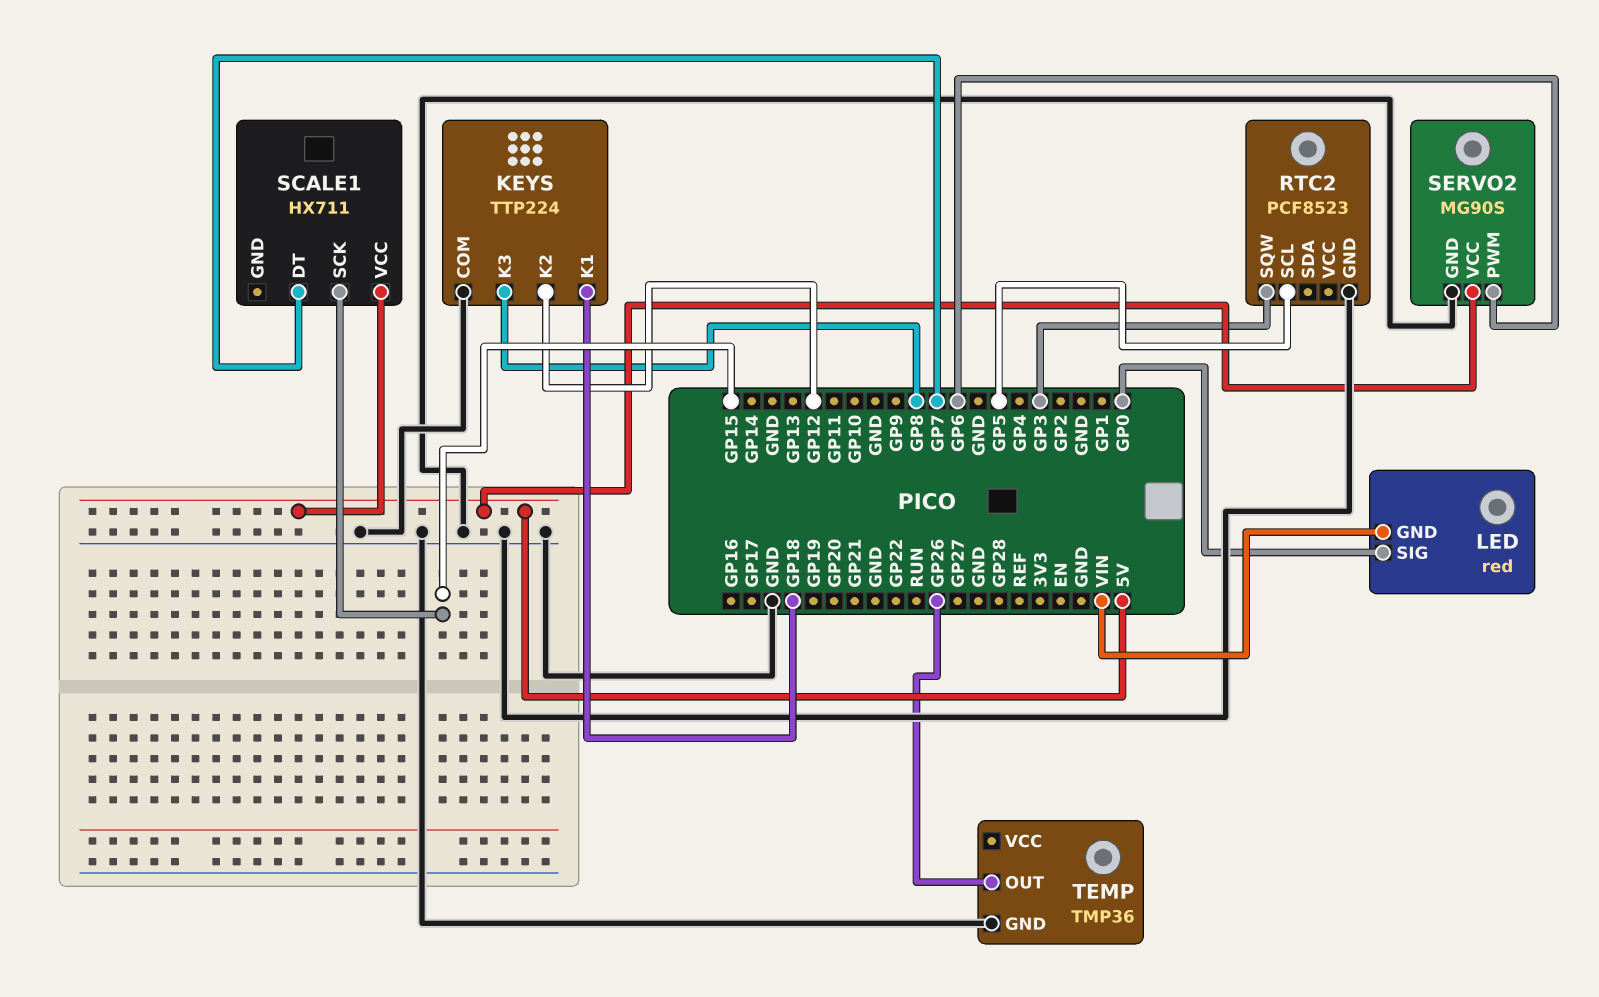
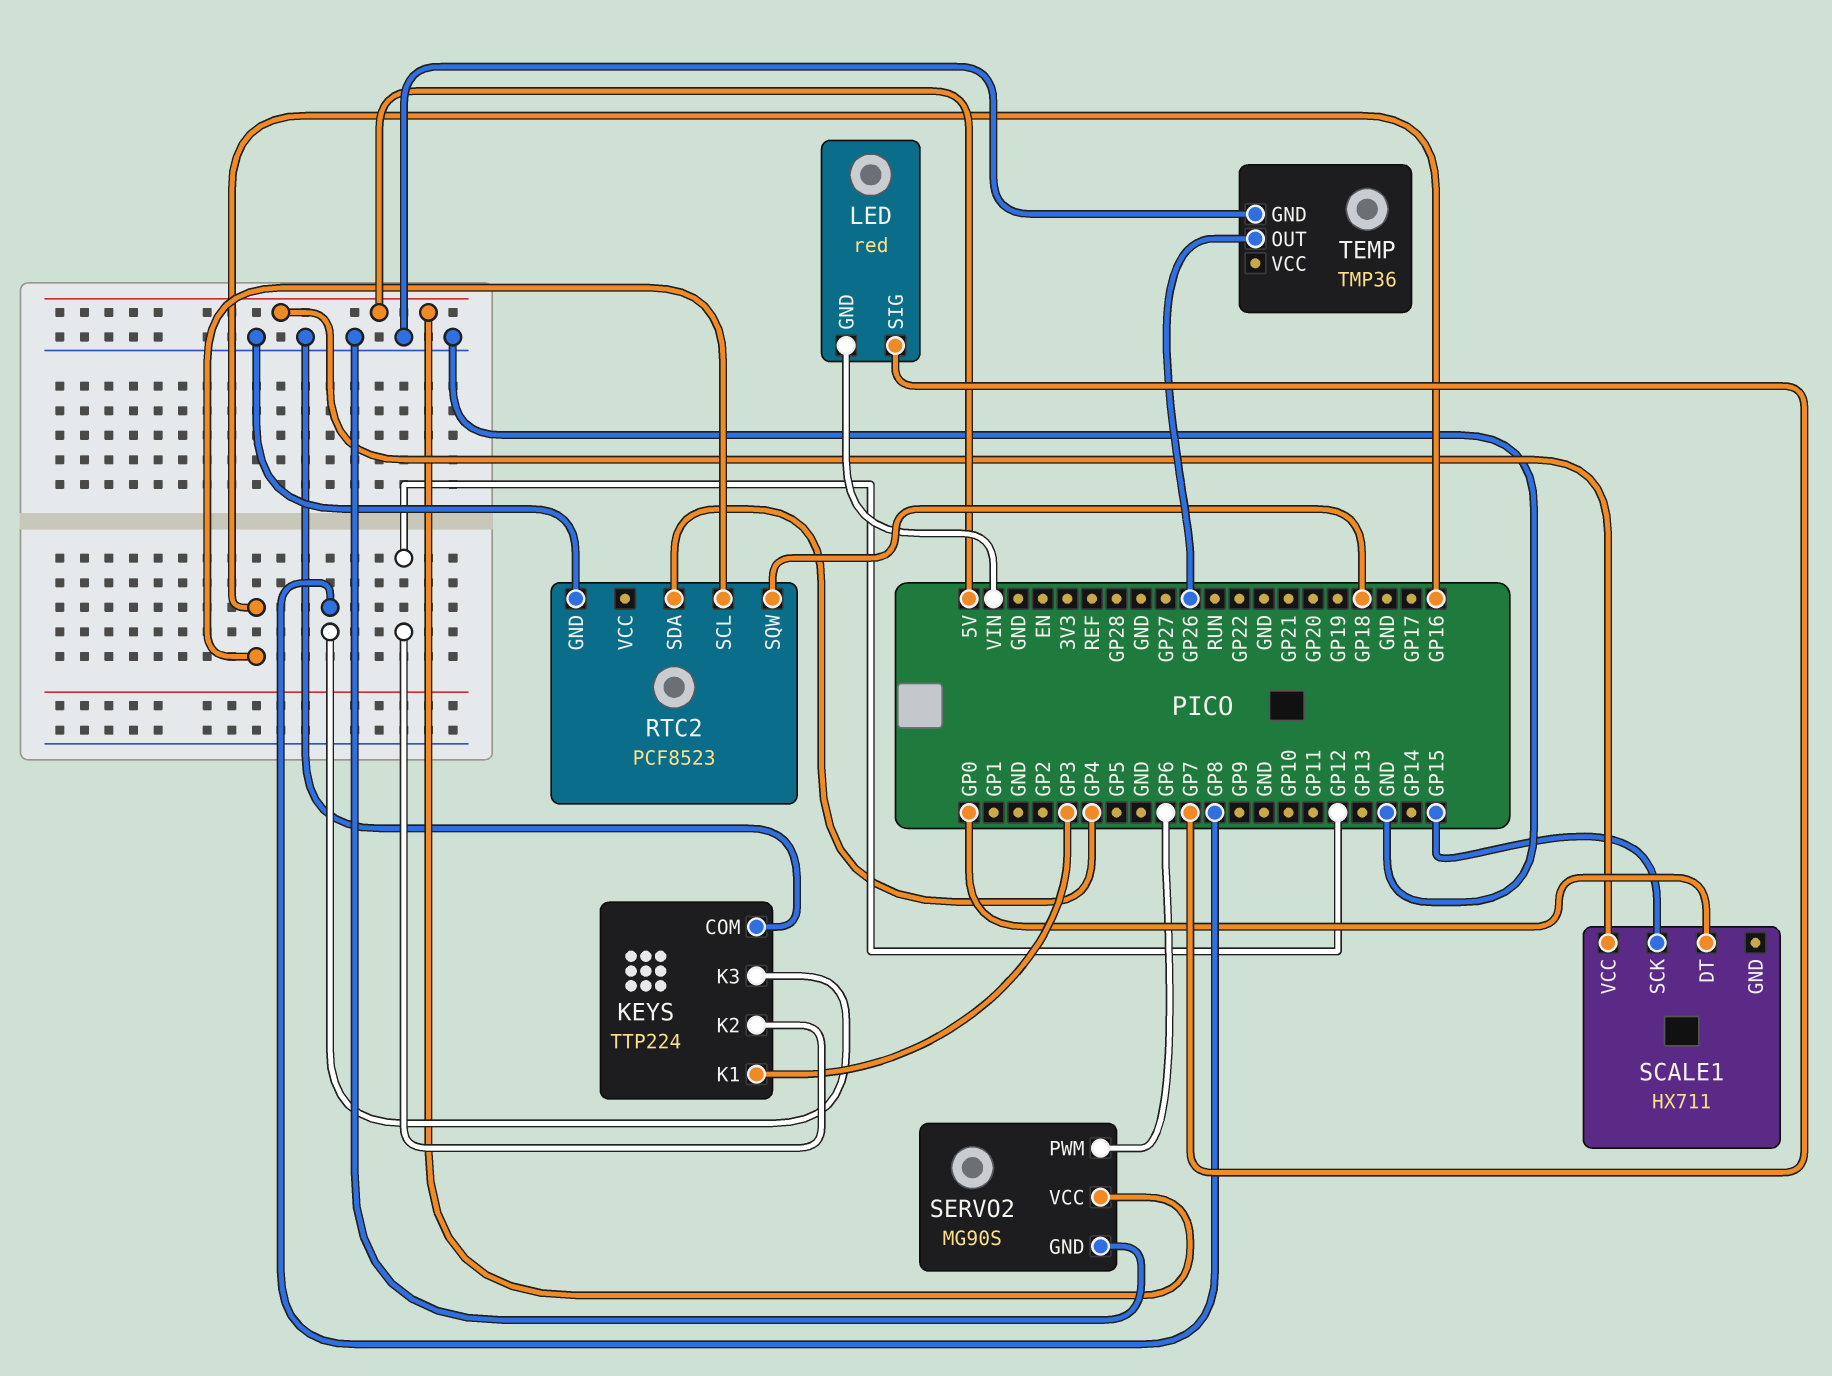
KEYS pin K1: GP18 -> GP3
LED pin SIG: GP0 -> GP7
RTC2 pin SCL: GP5 -> GP16
RTC2 pin SDA: none -> GP4
RTC2 pin SQW: GP3 -> GP18
SCALE1 pin DT: GP7 -> GP0

